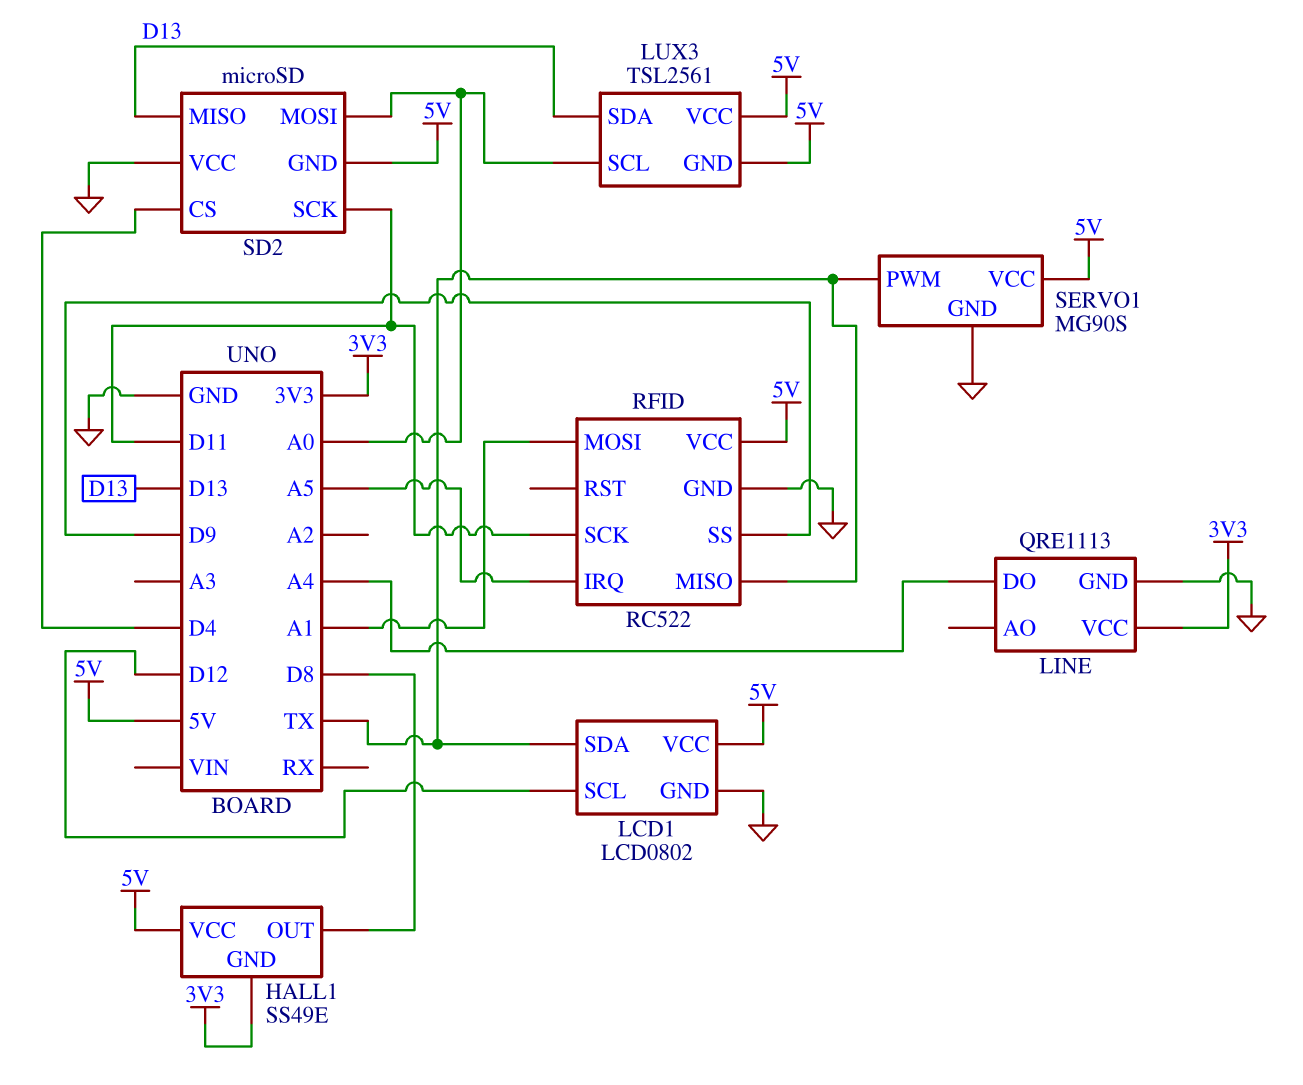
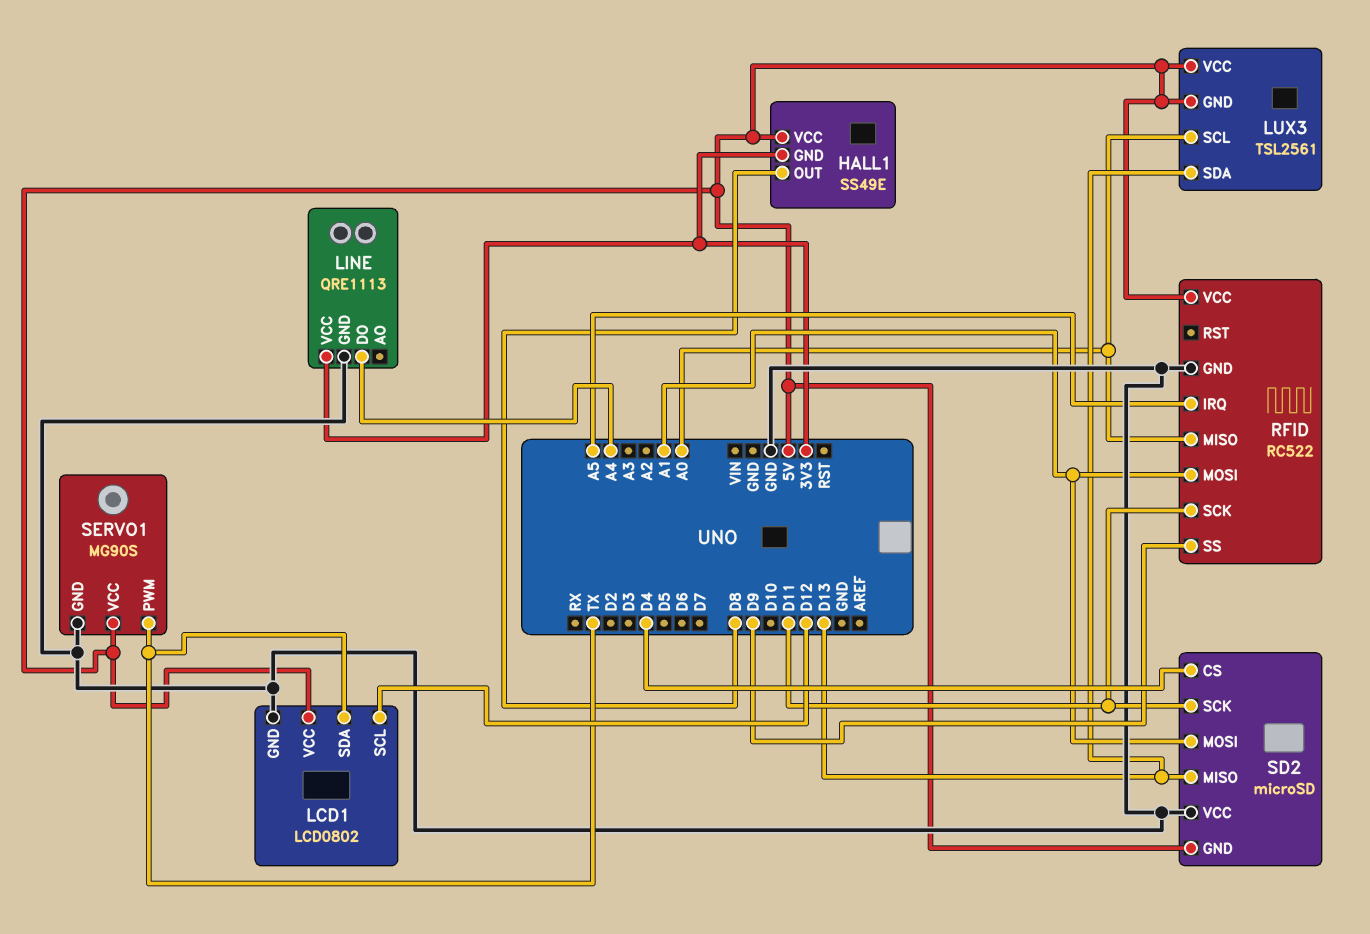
RFID pin MISO: TX -> A0
SD2 pin MOSI: A0 -> A1

